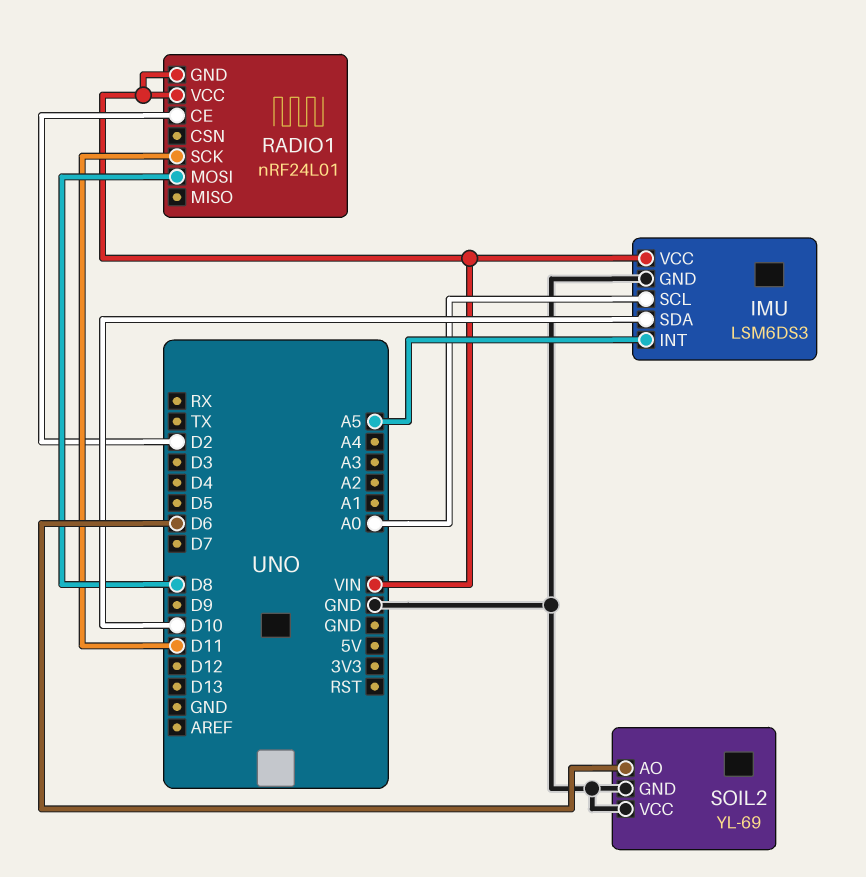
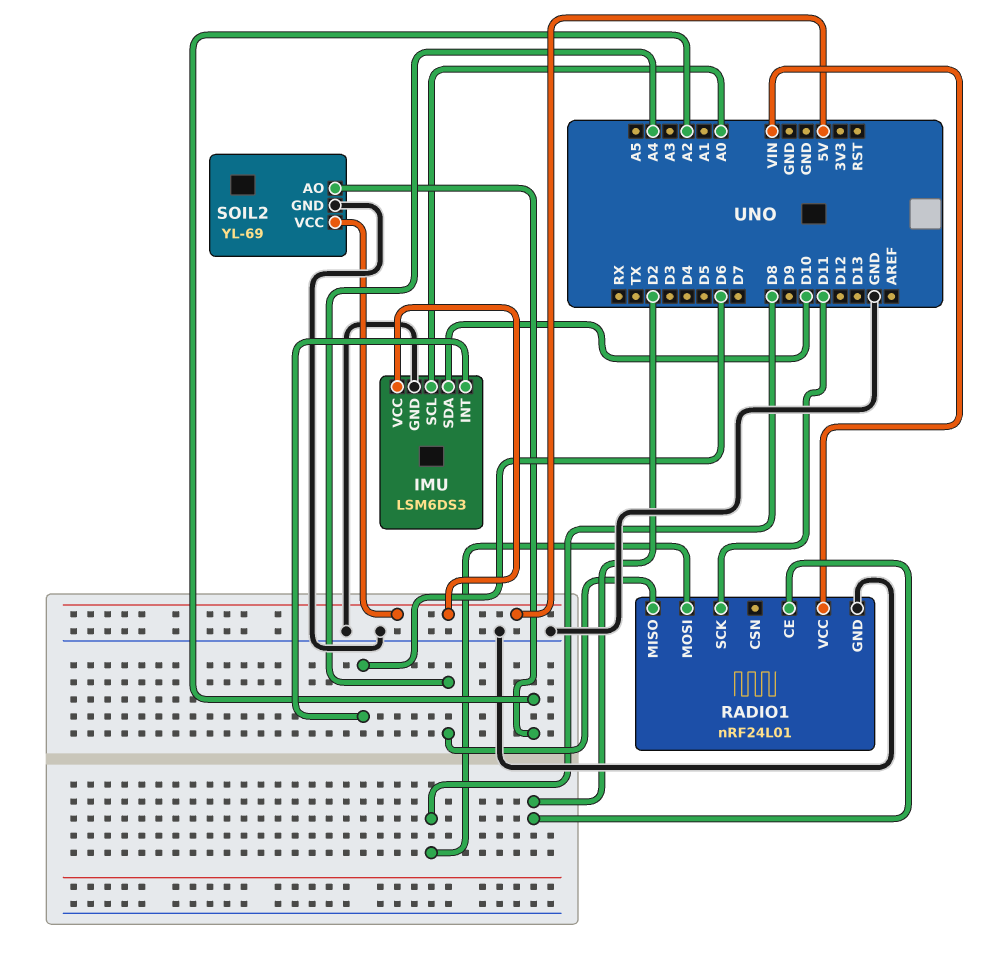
IMU pin INT: A5 -> D6
IMU pin VCC: VIN -> 5V
RADIO1 pin GND: VIN -> GND
RADIO1 pin MISO: none -> A4
SOIL2 pin AO: D6 -> A2
SOIL2 pin VCC: GND -> 5V

